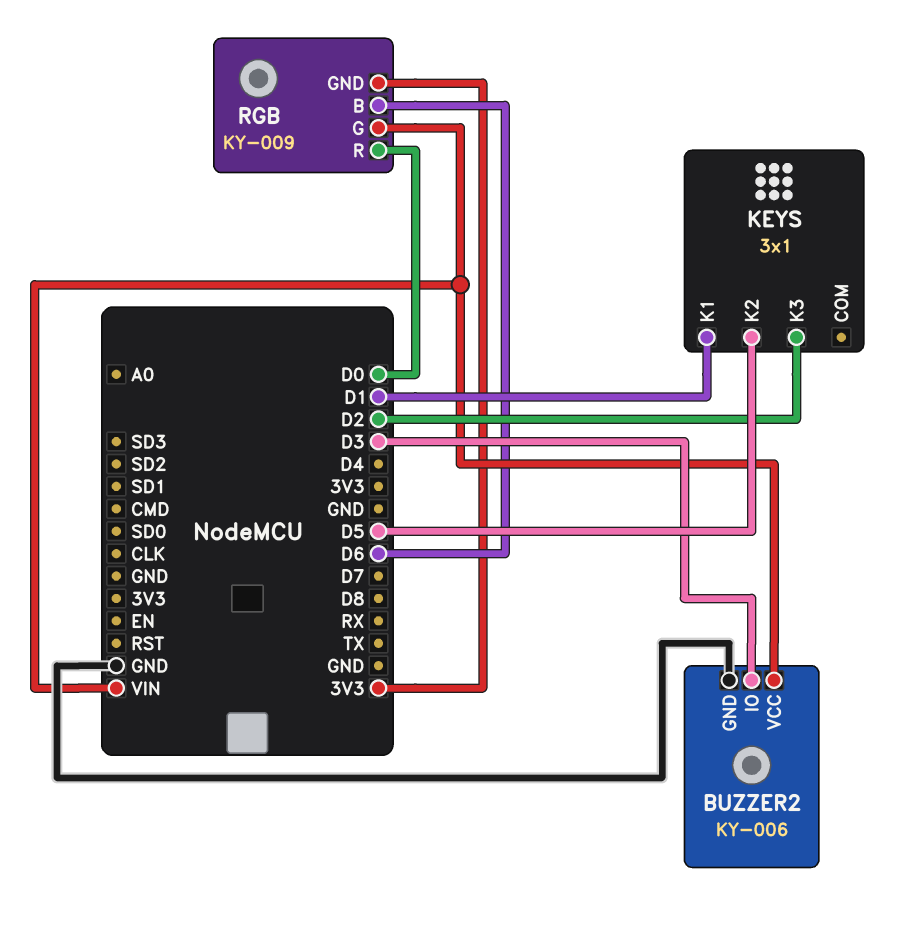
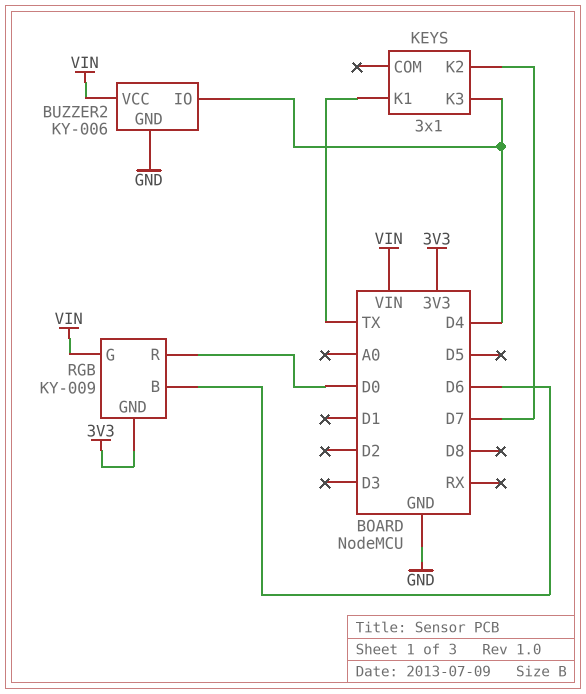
BUZZER2 pin IO: D3 -> D4
KEYS pin K1: D1 -> TX
KEYS pin K2: D5 -> D7
KEYS pin K3: D2 -> D4

